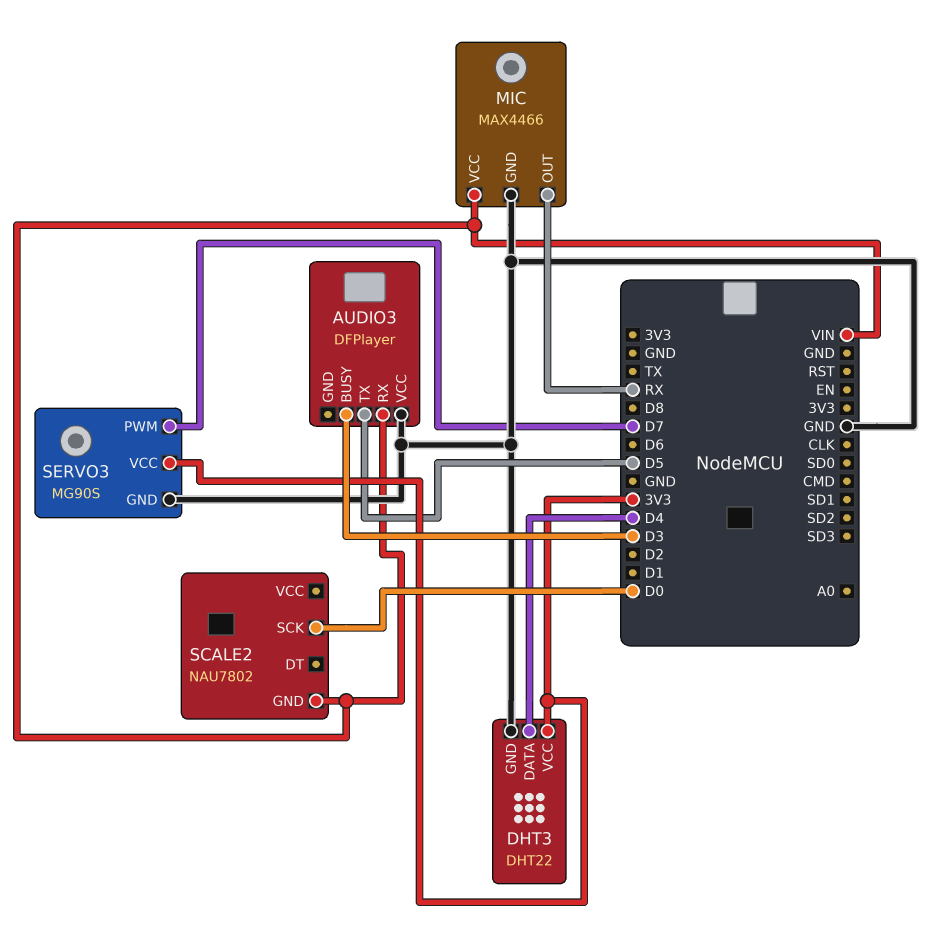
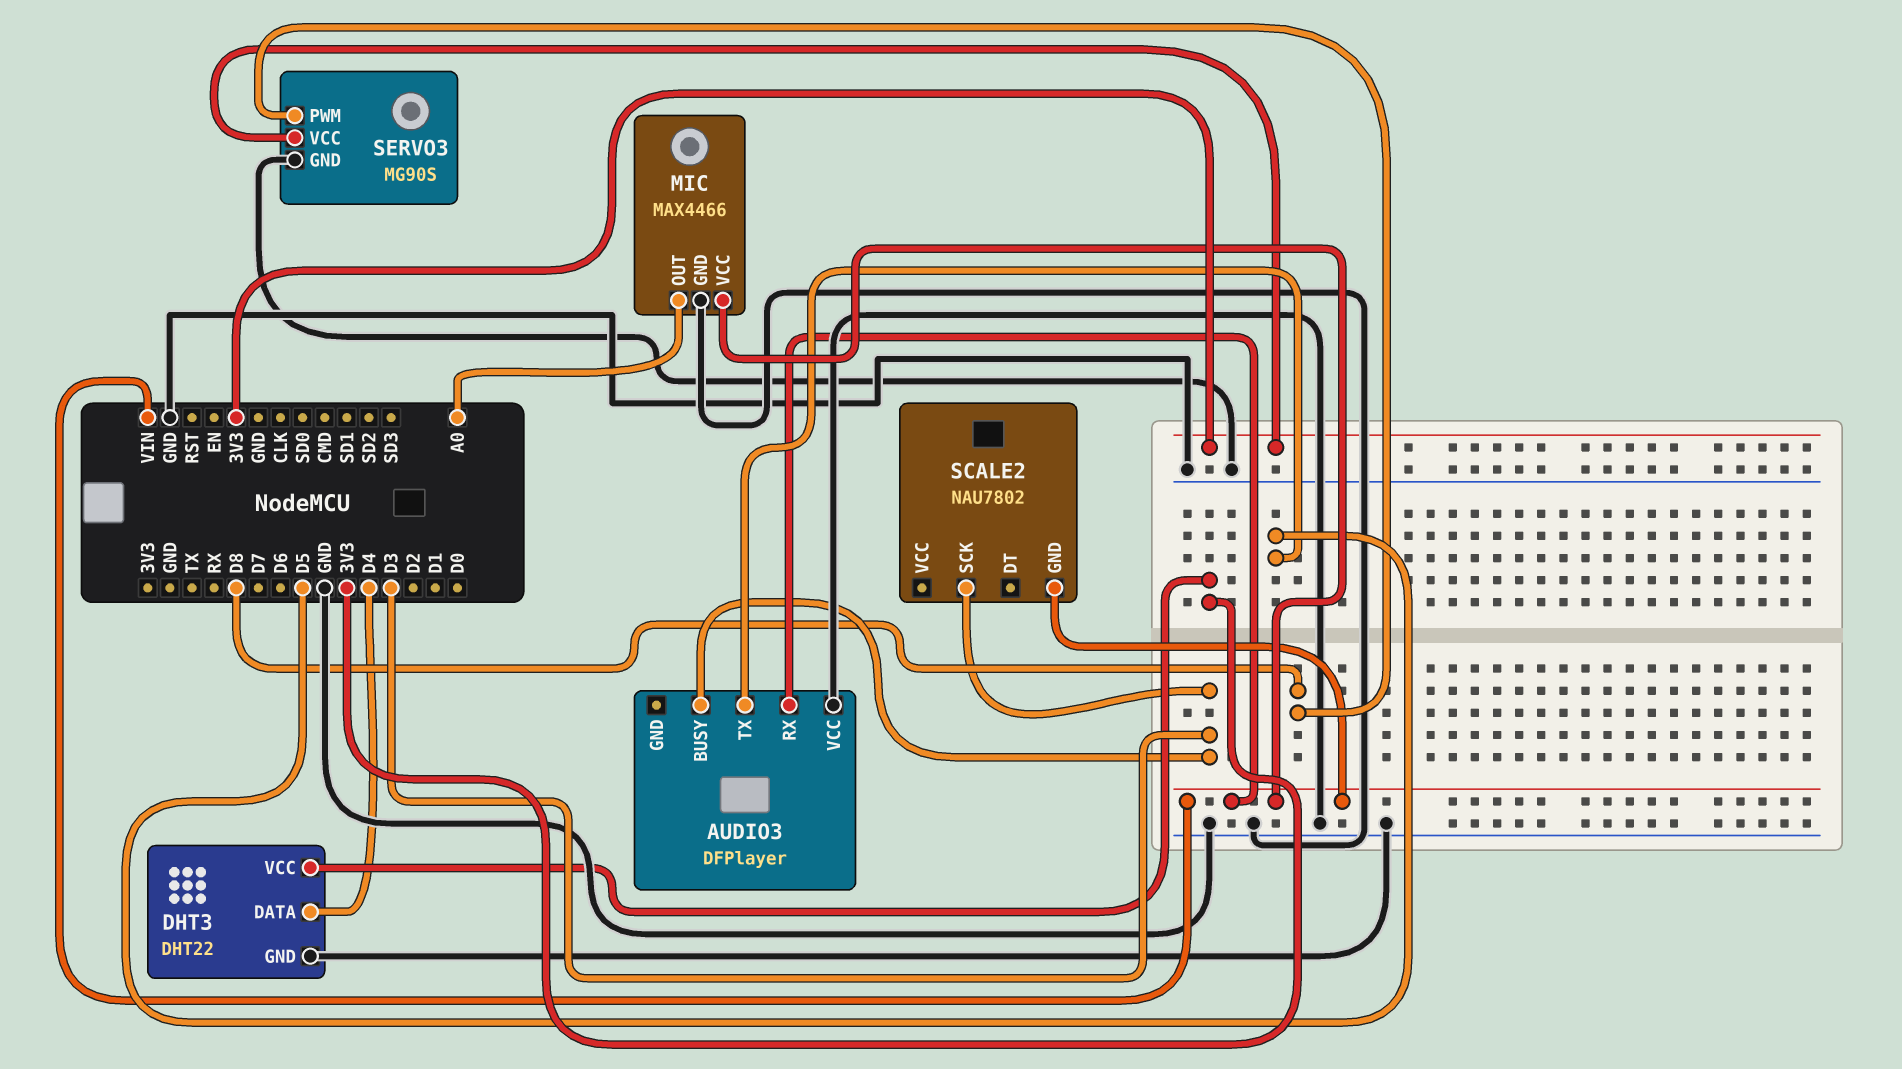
MIC pin OUT: RX -> A0
SCALE2 pin SCK: D0 -> D3
SERVO3 pin PWM: D7 -> D8

